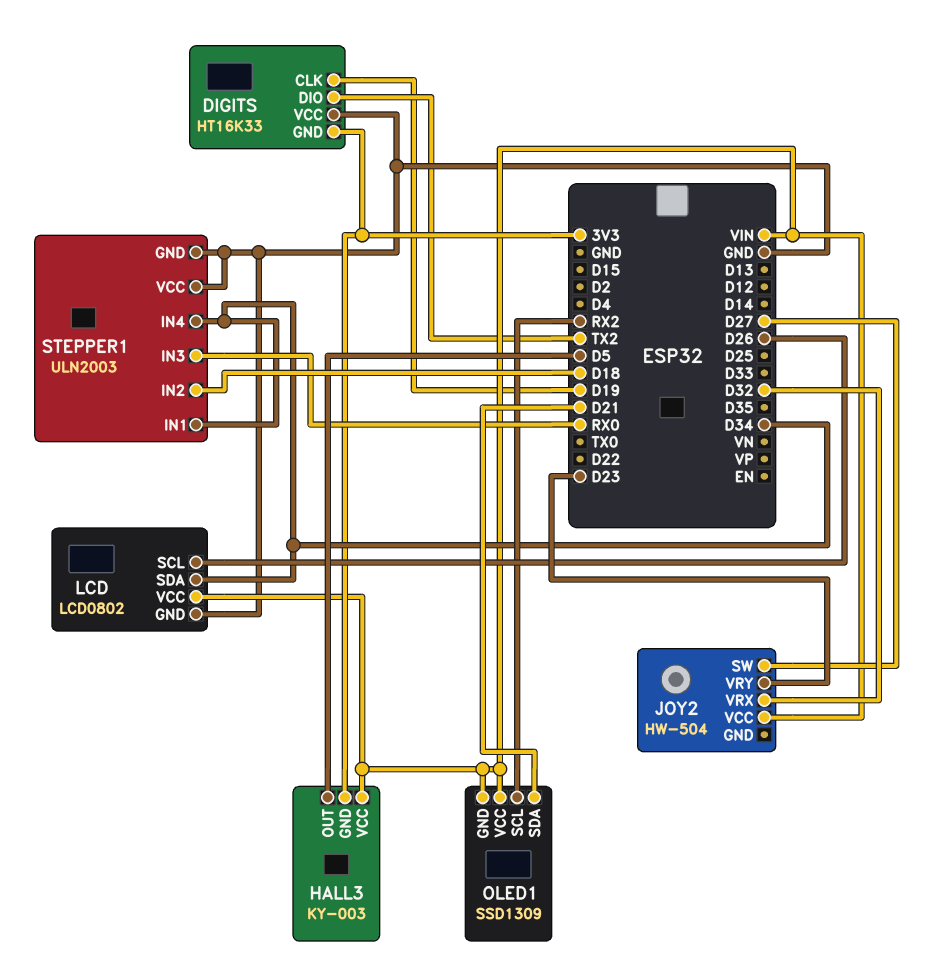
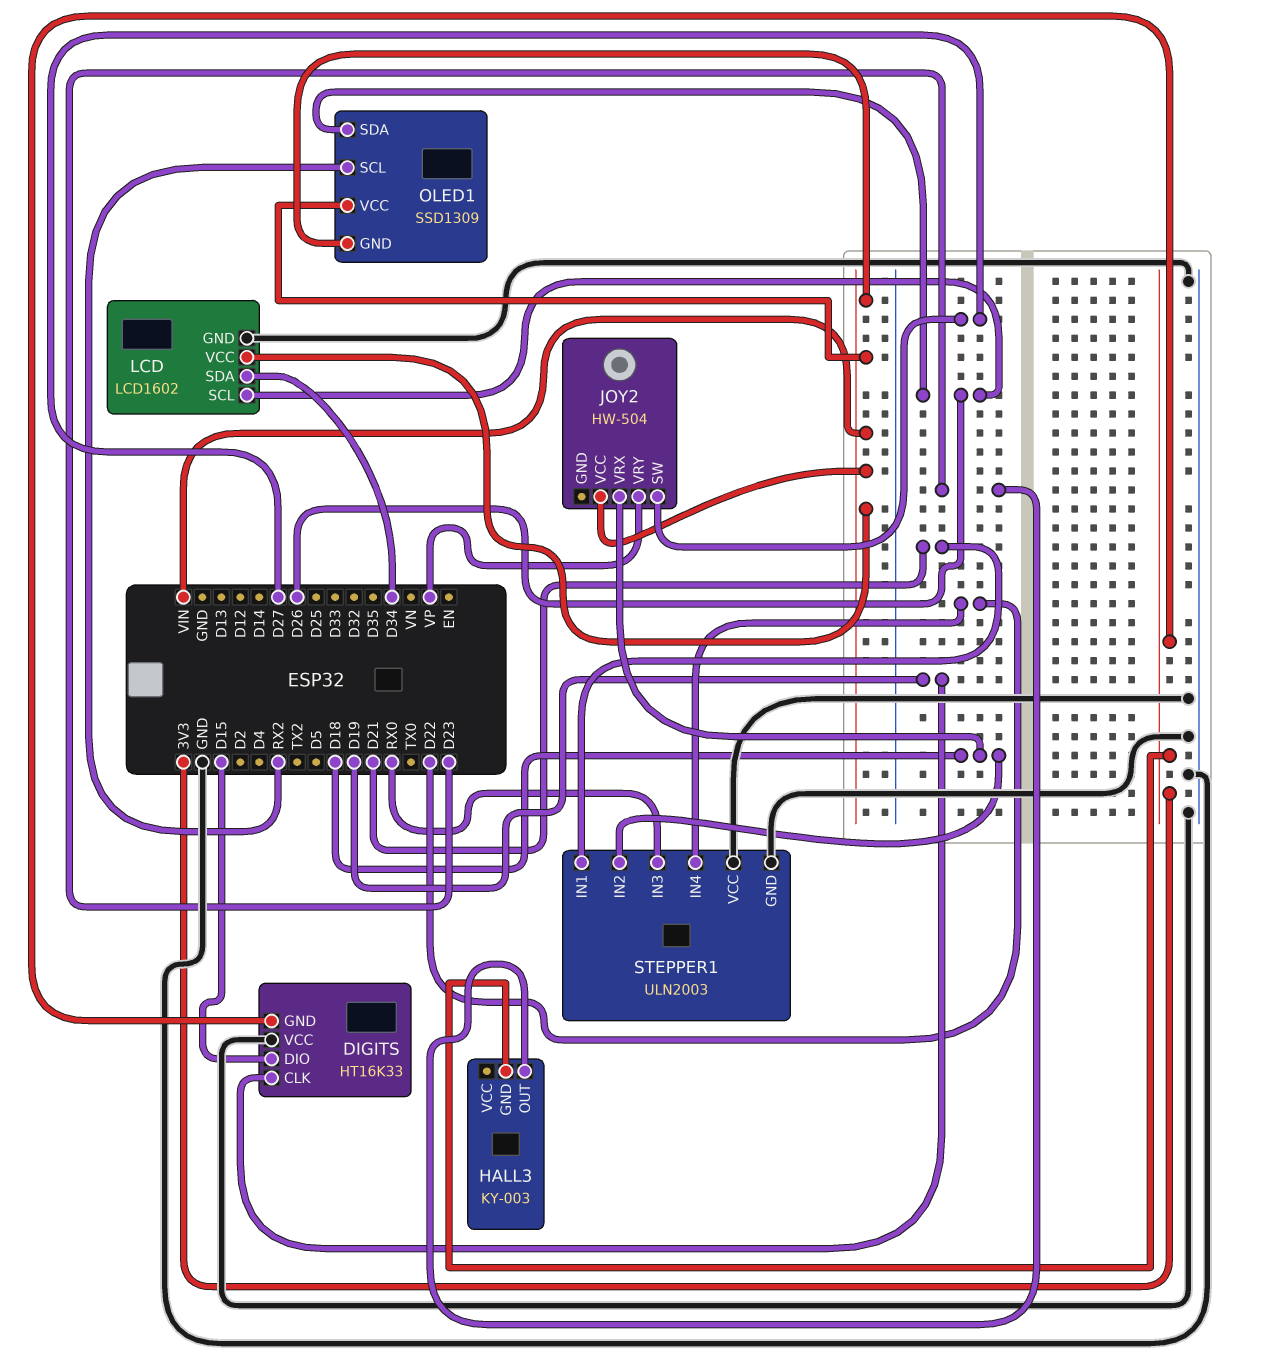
DIGITS pin DIO: TX2 -> D15
HALL3 pin OUT: D5 -> D23
HALL3 pin VCC: VIN -> none
JOY2 pin VRX: D32 -> D18
JOY2 pin VRY: D23 -> VP
LCD: LCD0802 -> LCD1602
OLED1 pin SDA: D21 -> D26
STEPPER1 pin IN1: D34 -> D21
STEPPER1 pin IN4: D34 -> D22

